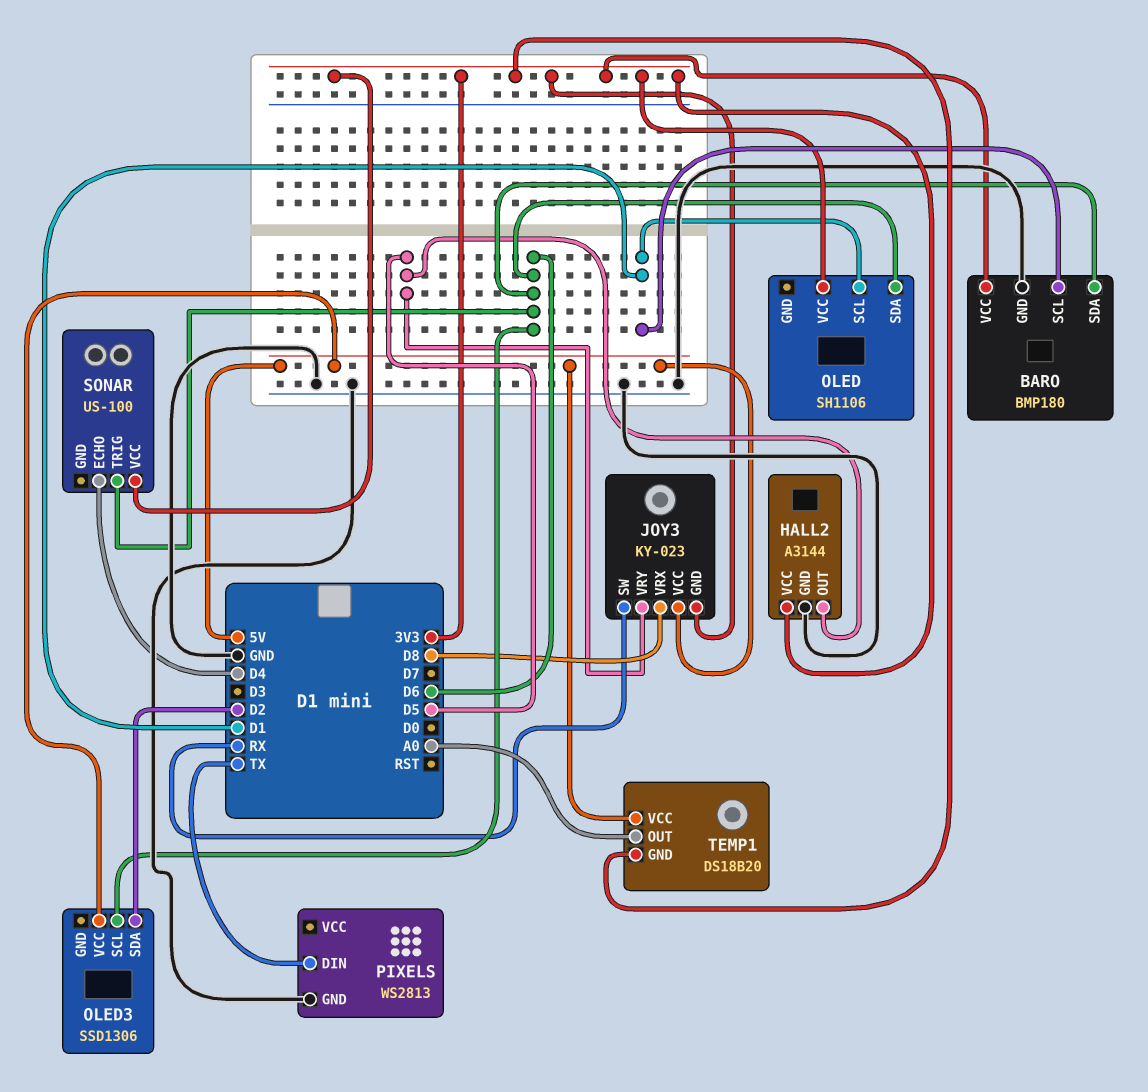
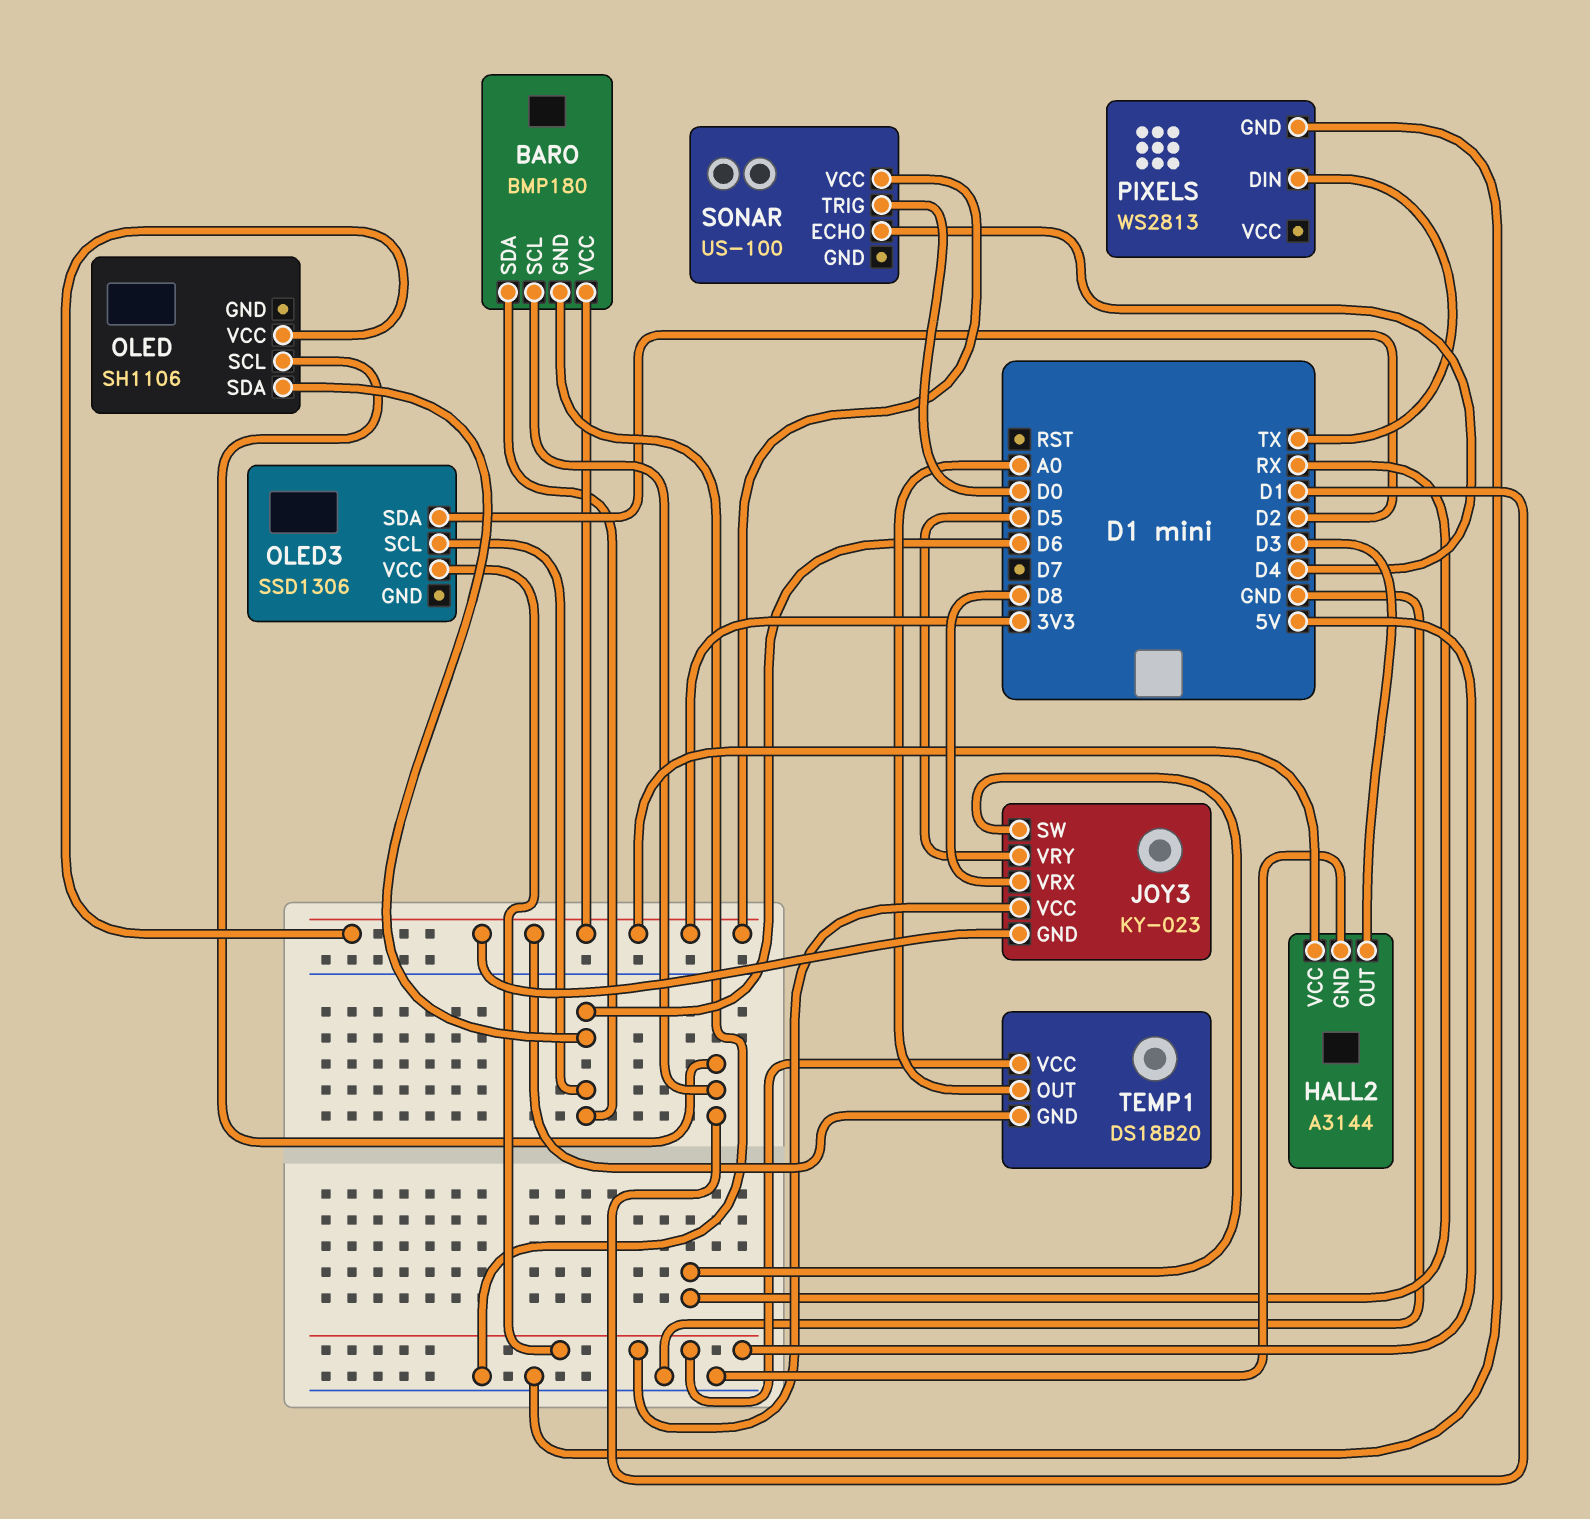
HALL2 pin OUT: D5 -> D3
SONAR pin TRIG: D6 -> D0

